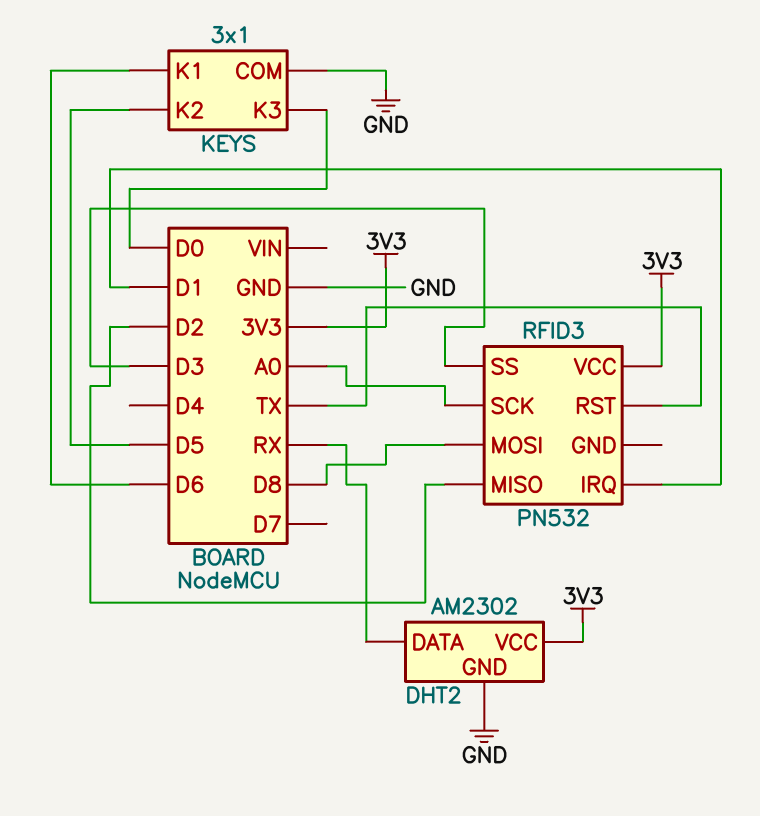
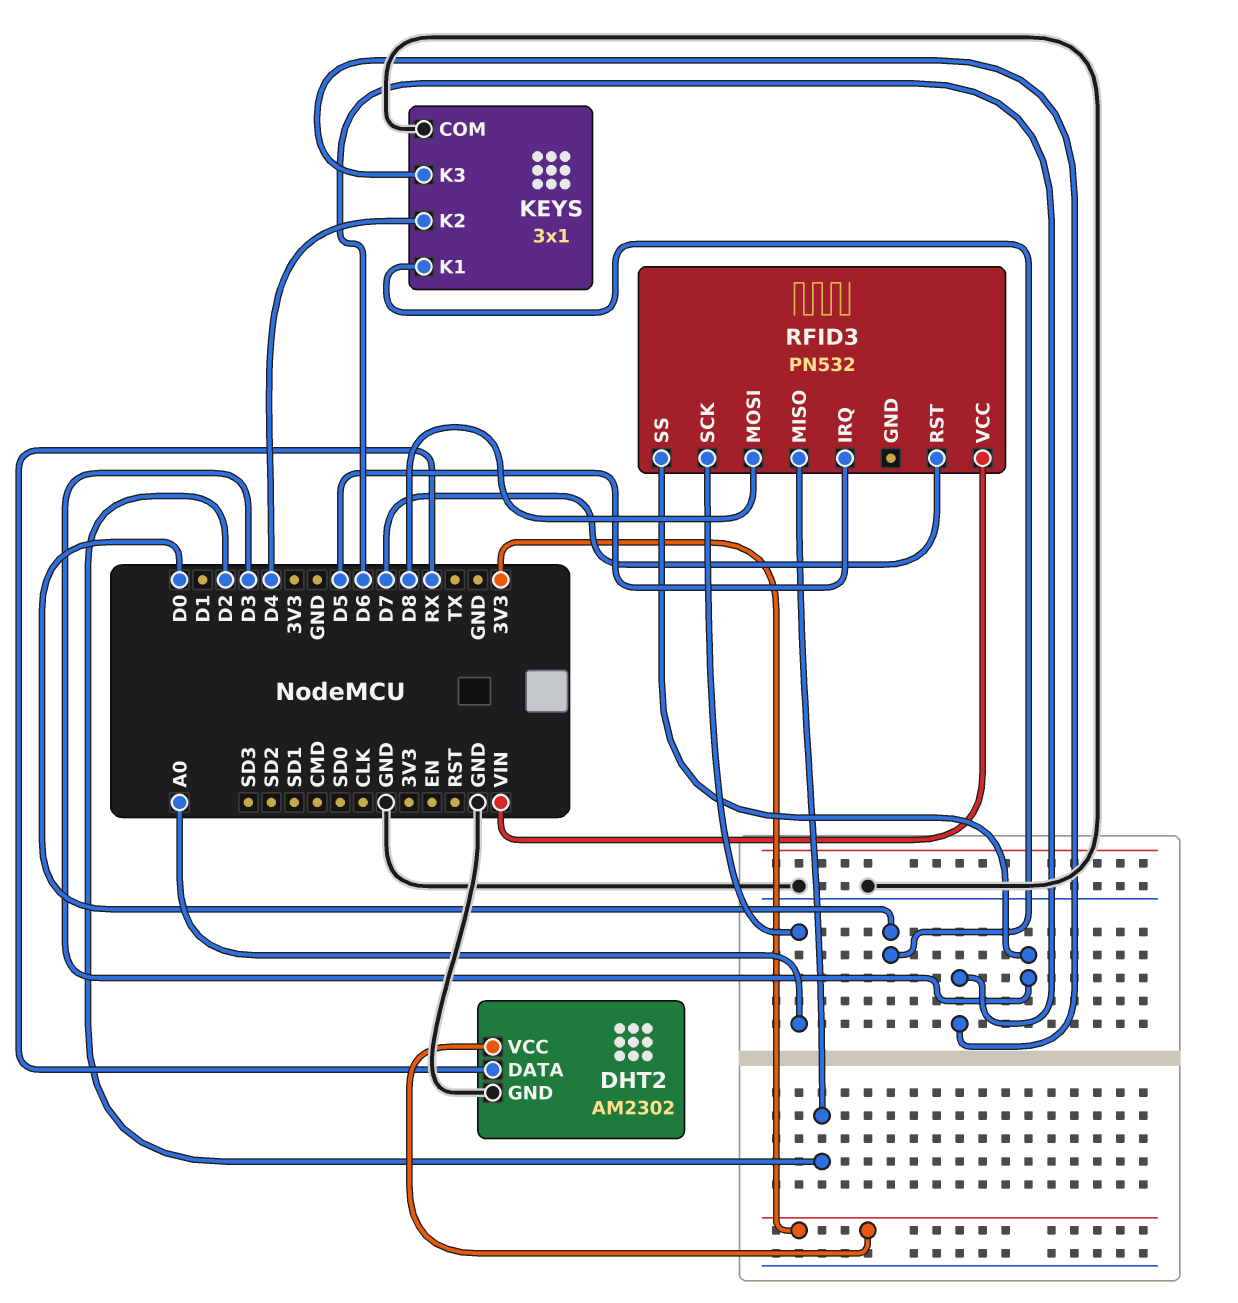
KEYS pin K1: D6 -> D0
KEYS pin K2: D5 -> D4
KEYS pin K3: D0 -> D6
RFID3 pin IRQ: D1 -> D5
RFID3 pin RST: TX -> D7
RFID3 pin VCC: 3V3 -> VIN

